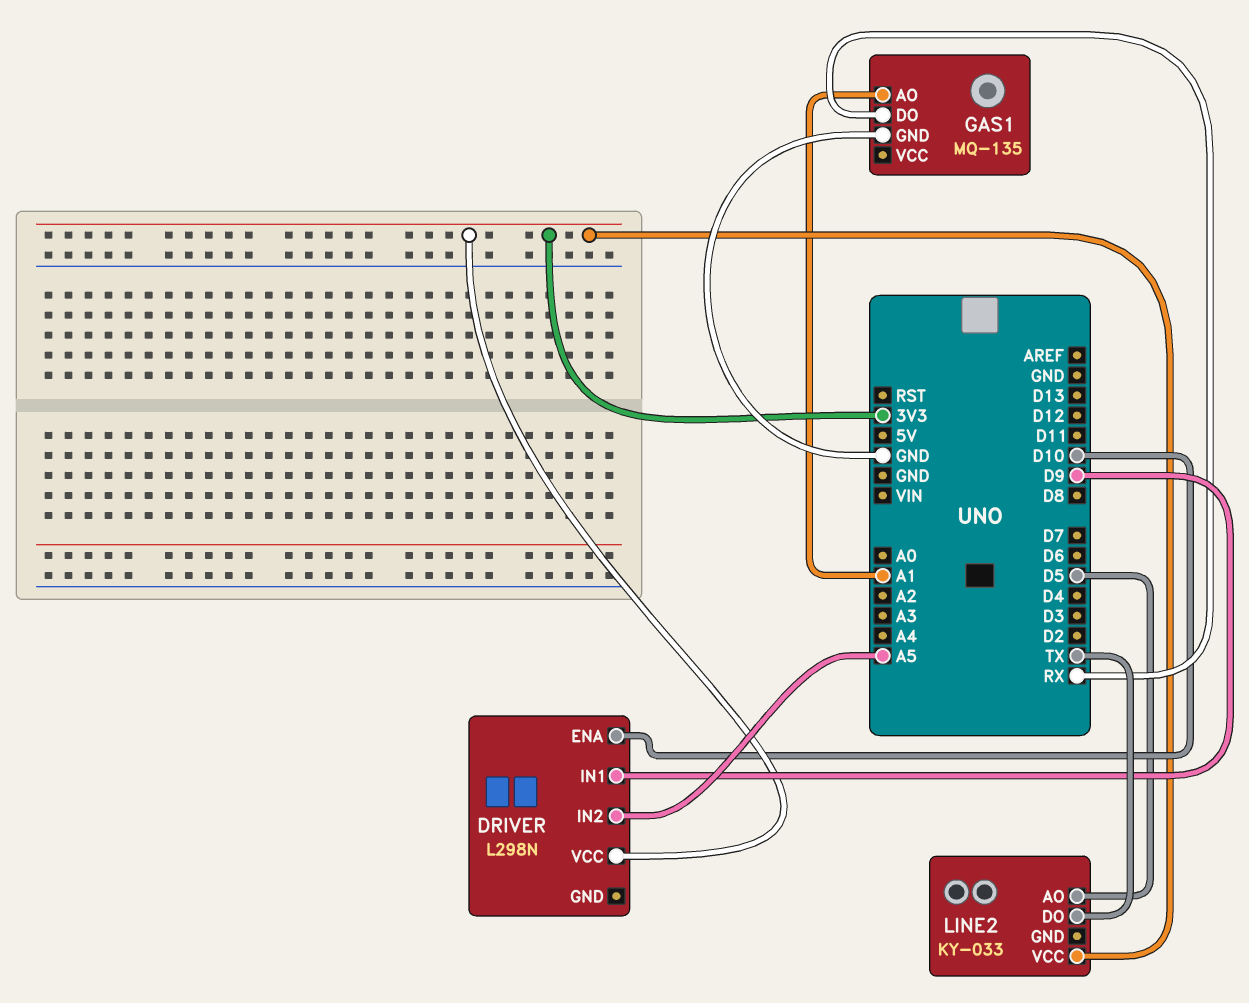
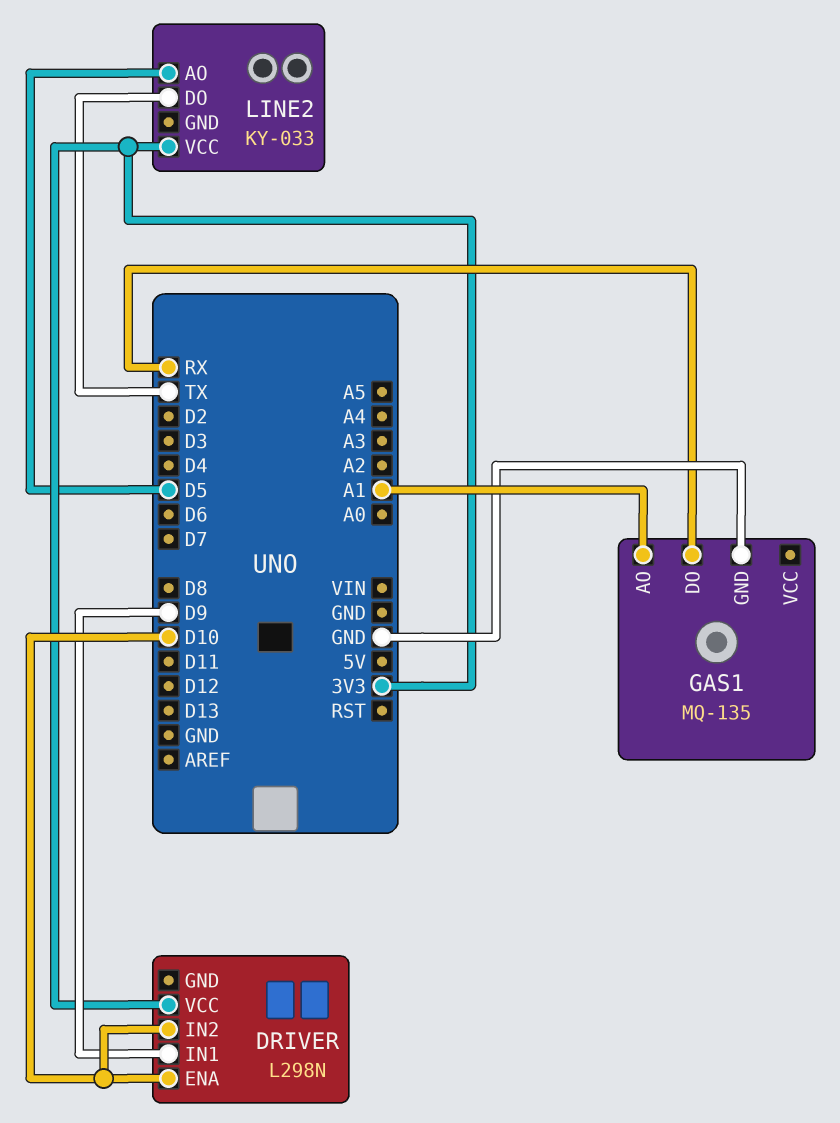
DRIVER pin IN2: A5 -> D10

